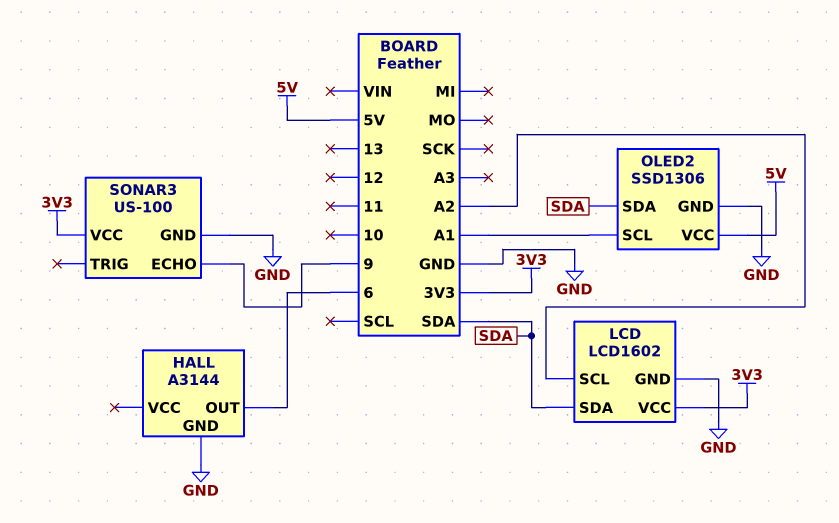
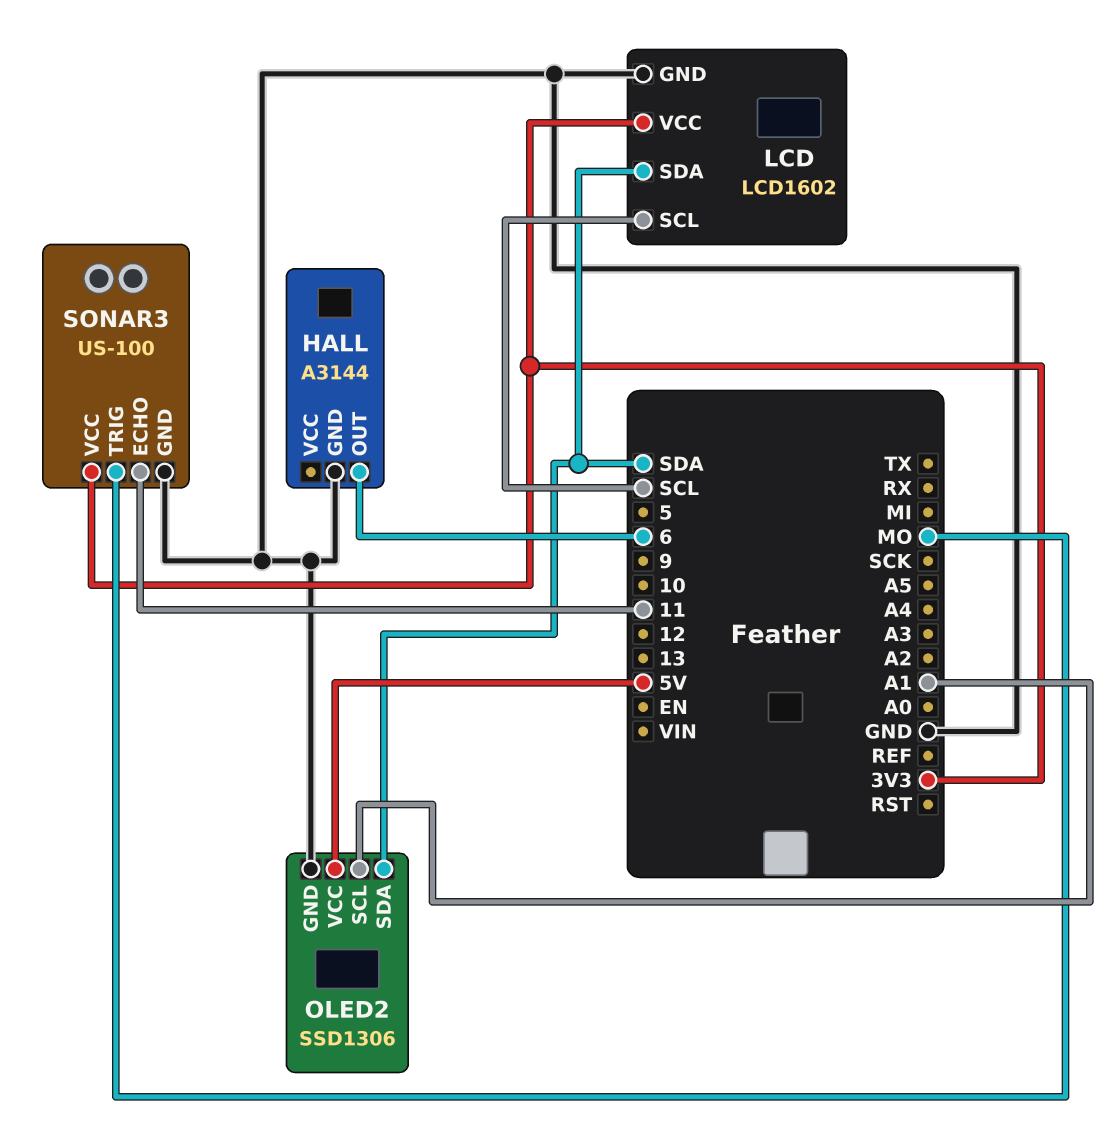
LCD pin SCL: A2 -> SCL
SONAR3 pin ECHO: 9 -> 11
SONAR3 pin TRIG: none -> MO

